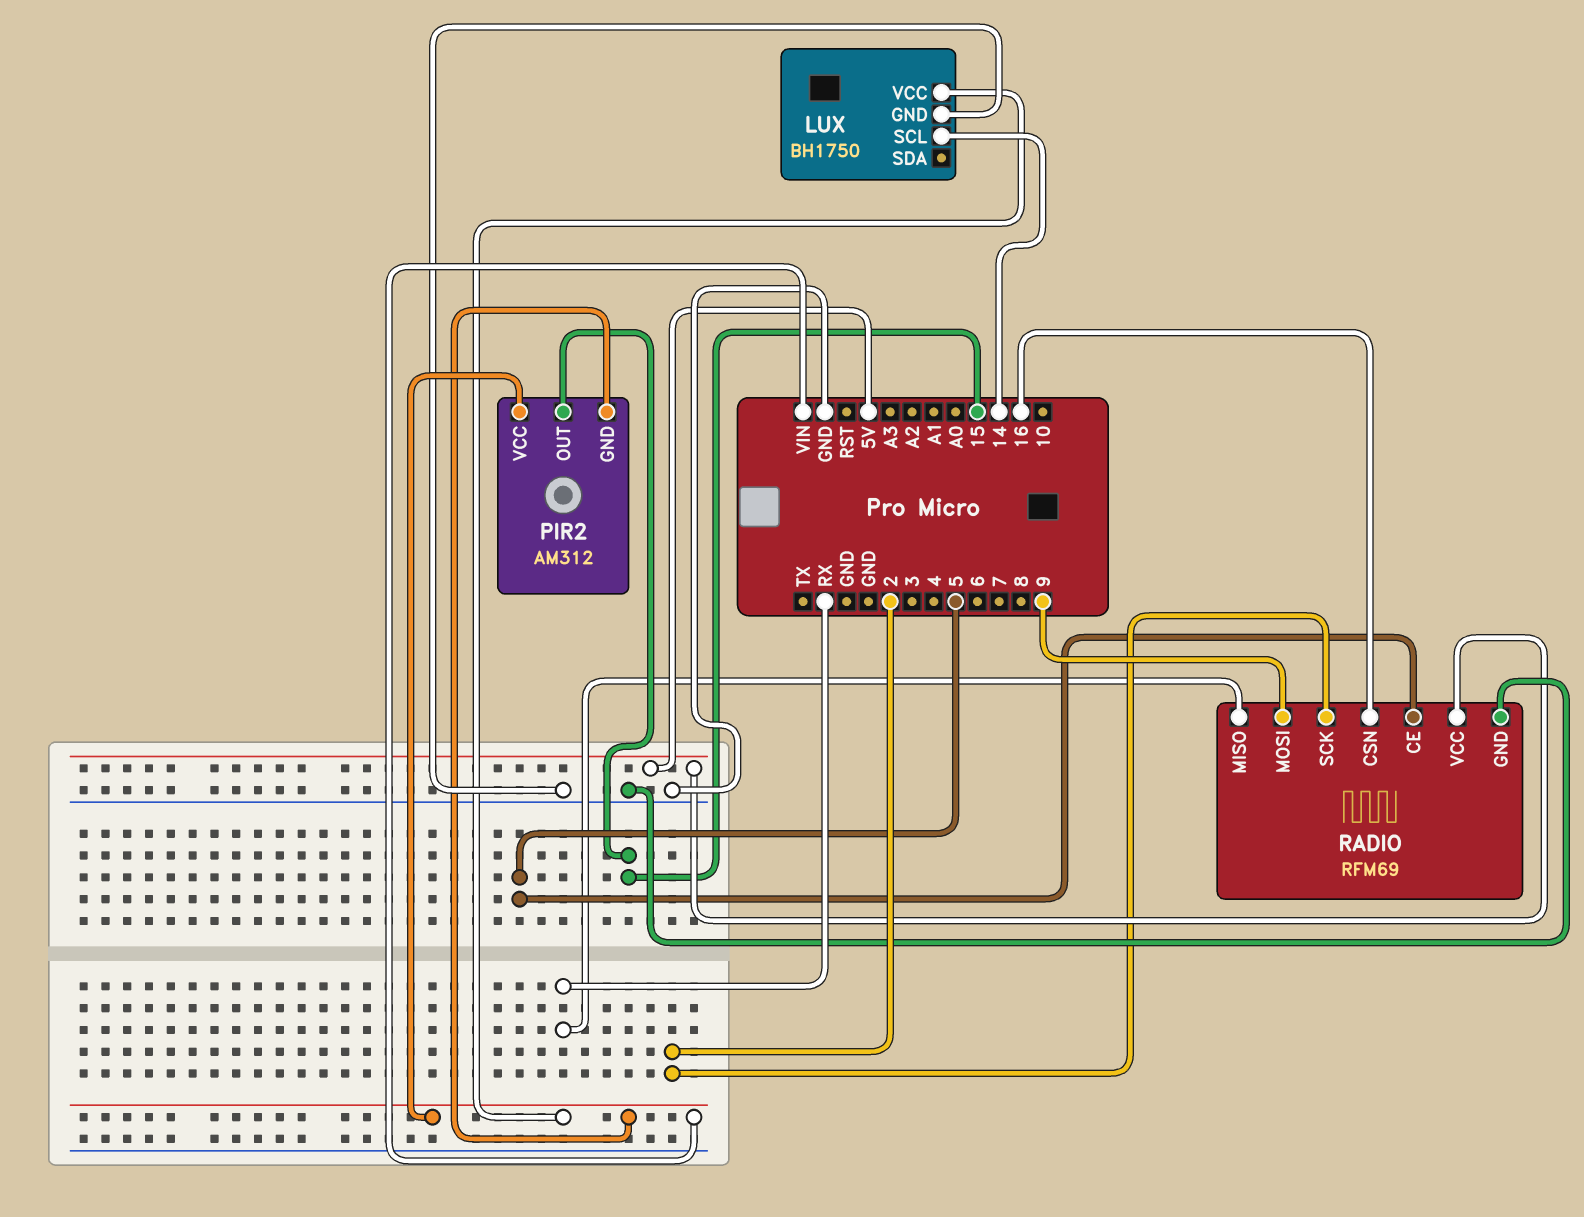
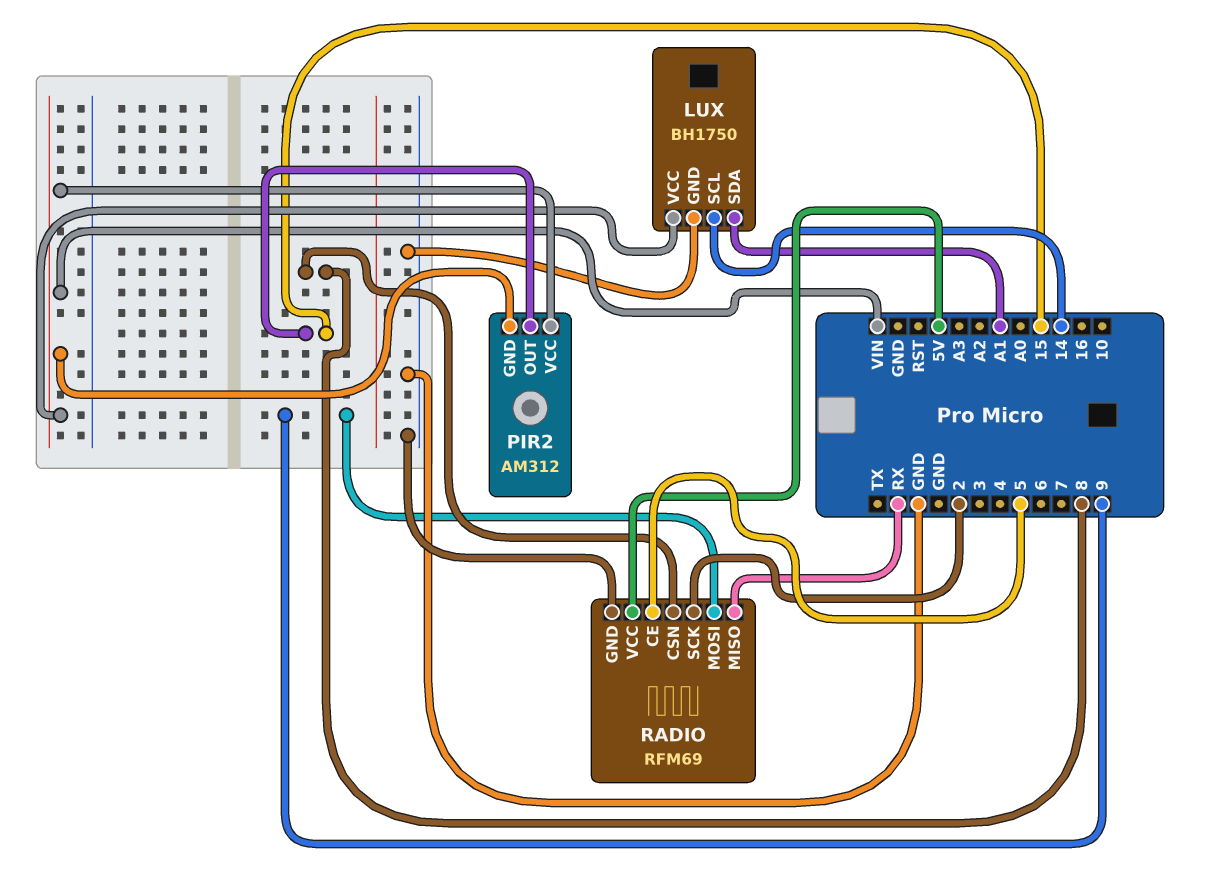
LUX pin SDA: none -> A1
RADIO pin CSN: 16 -> 8

